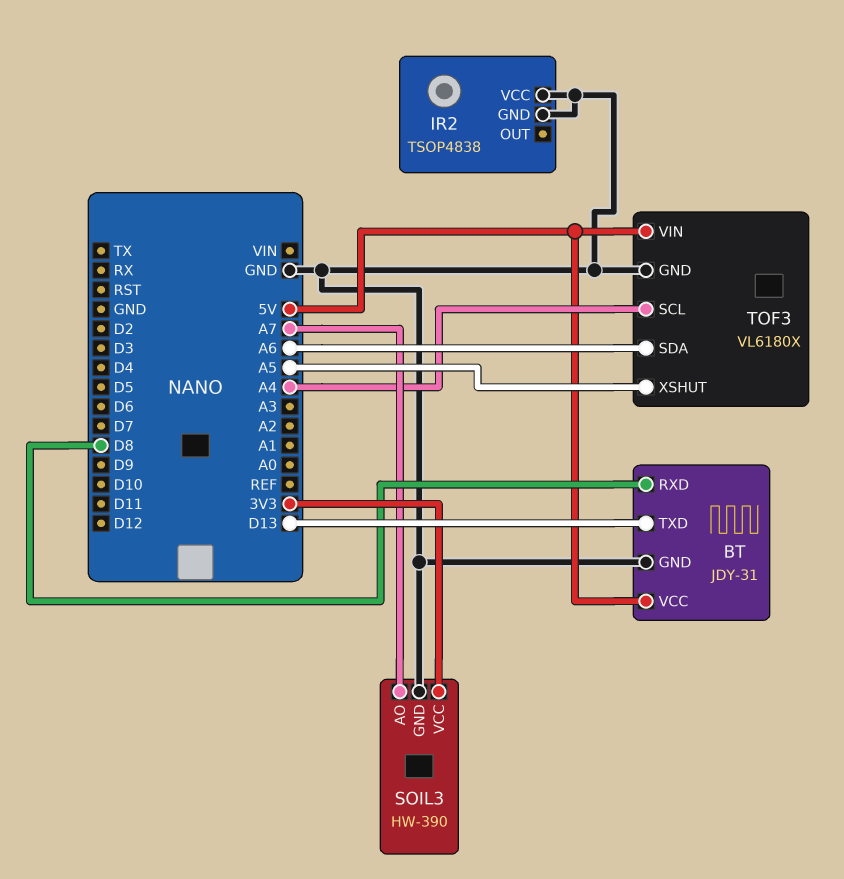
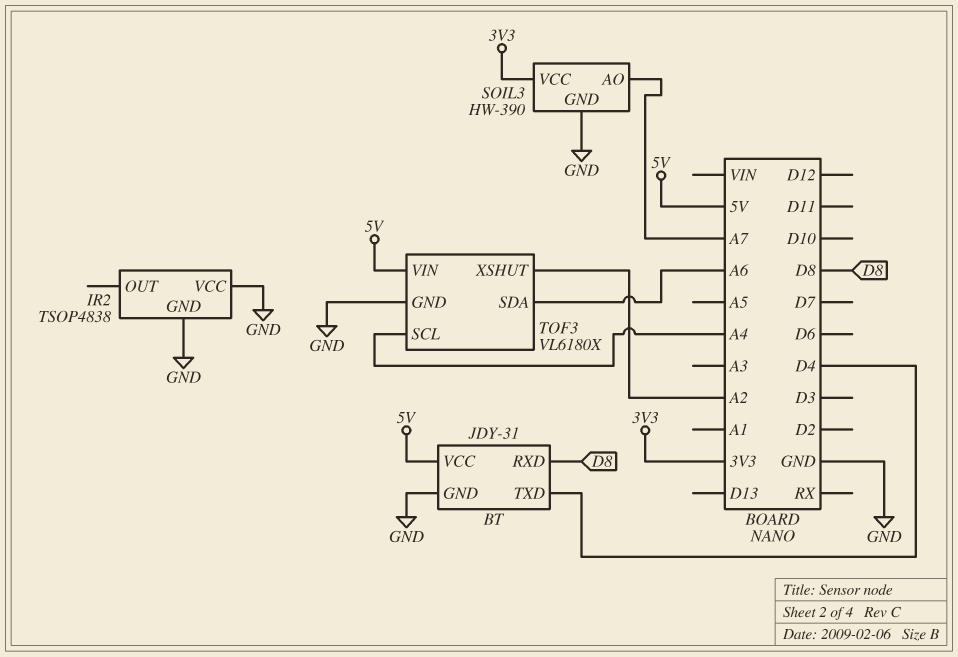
BT pin TXD: D13 -> D4
TOF3 pin XSHUT: A5 -> A2

